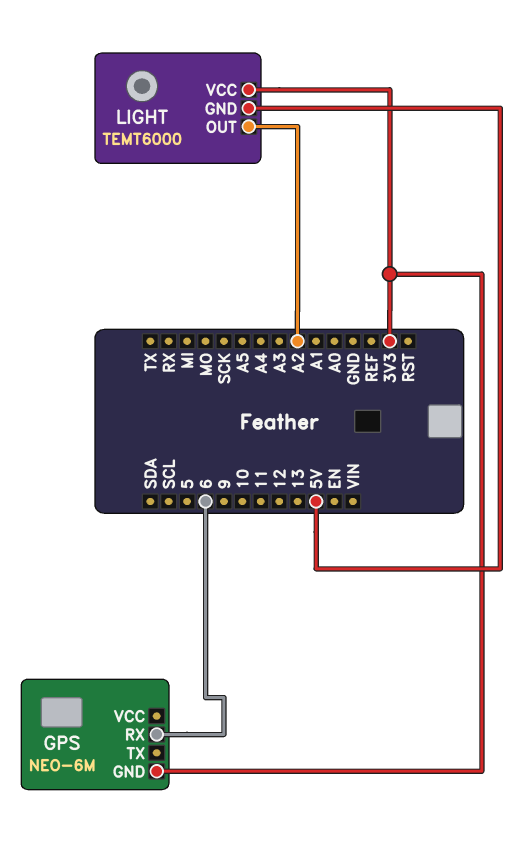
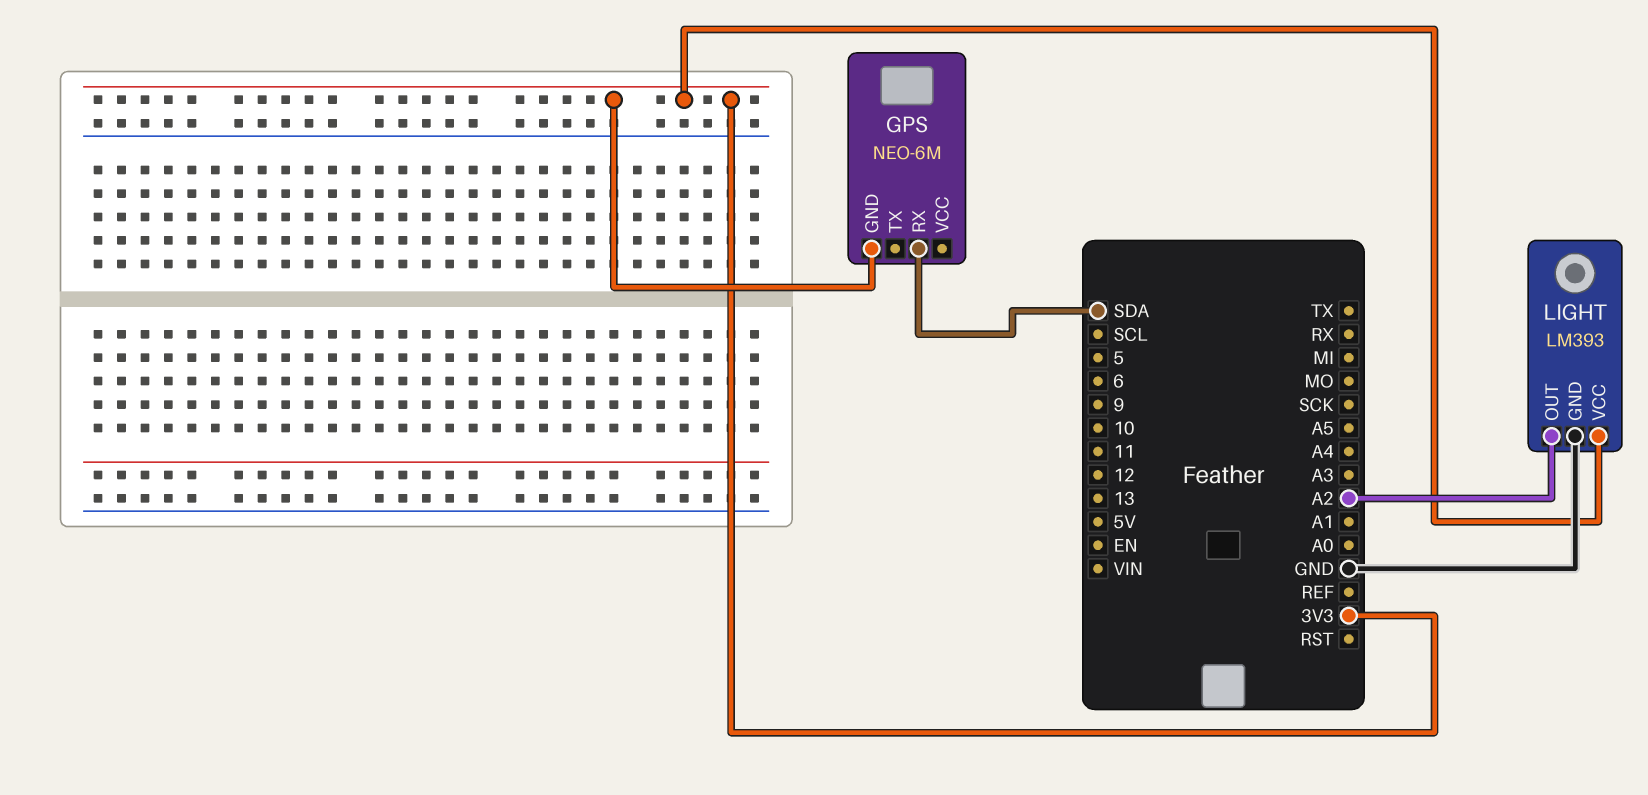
GPS pin RX: 6 -> SDA
LIGHT: TEMT6000 -> LM393
LIGHT pin GND: 5V -> GND

